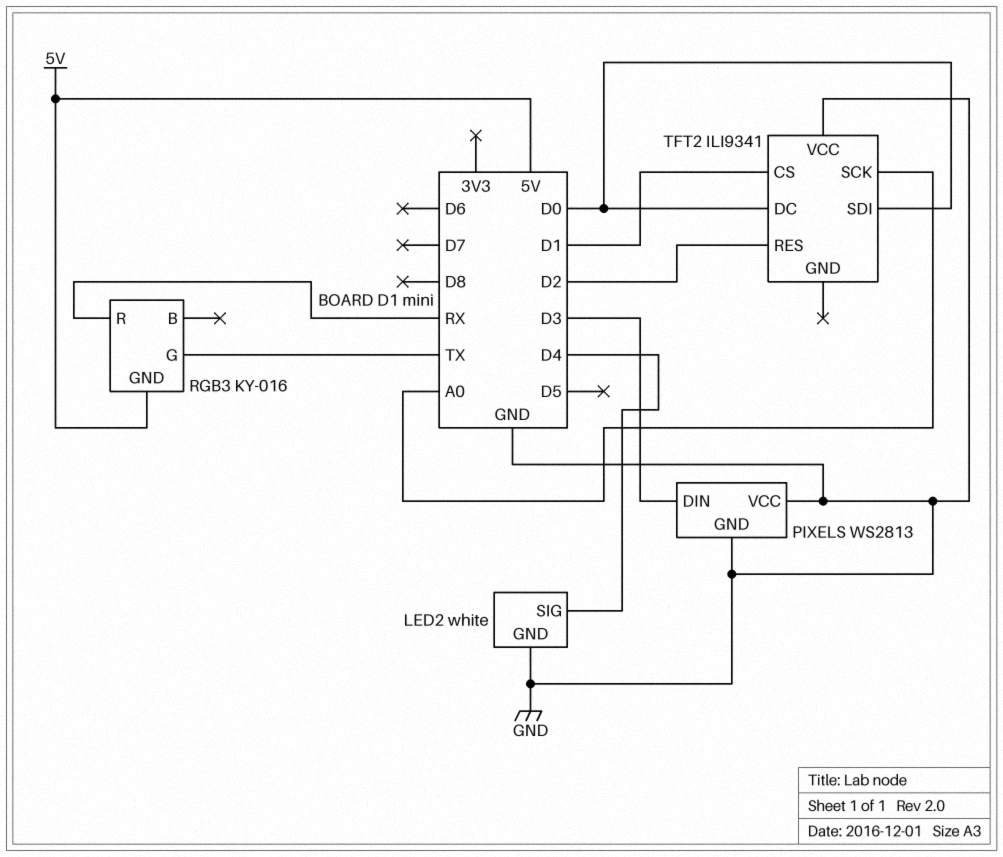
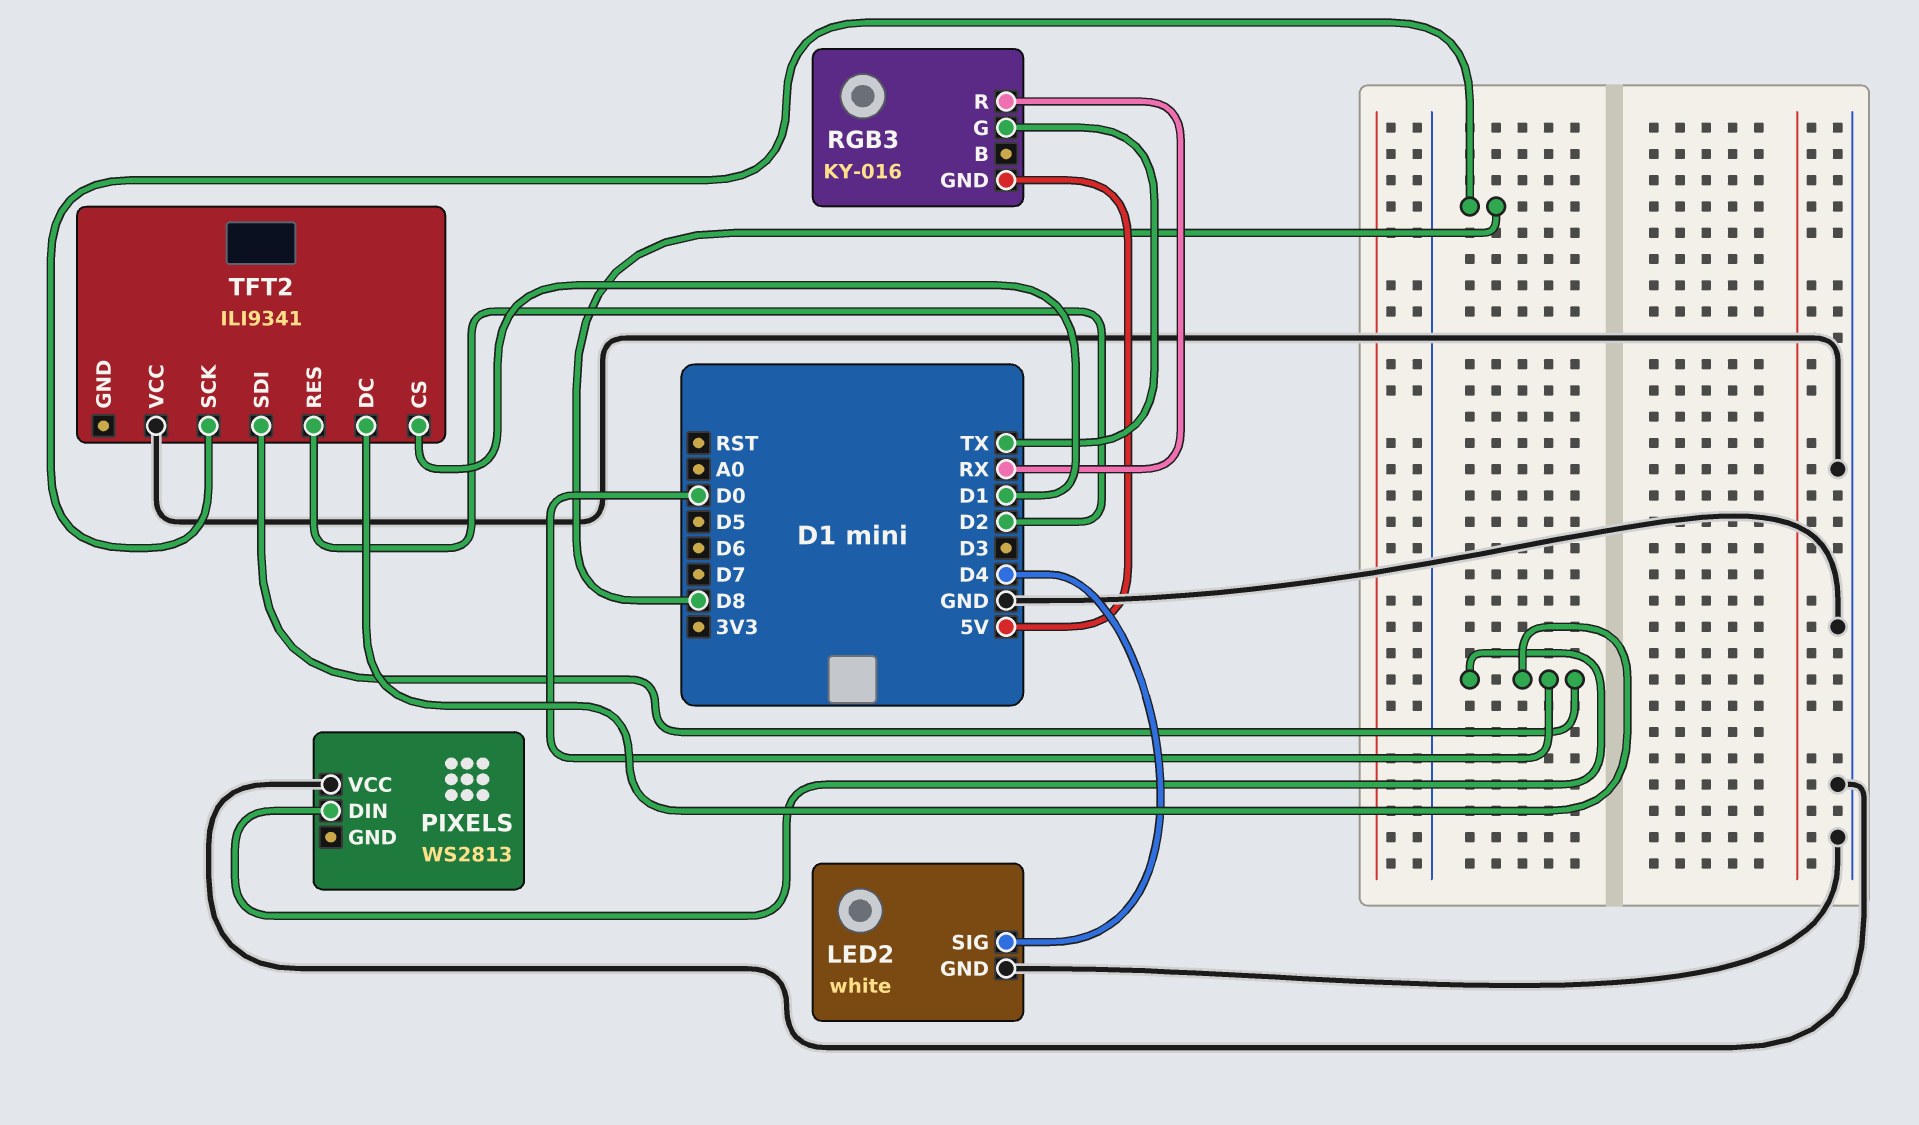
PIXELS pin DIN: D3 -> D0
PIXELS pin GND: GND -> none
TFT2 pin SCK: A0 -> D8

